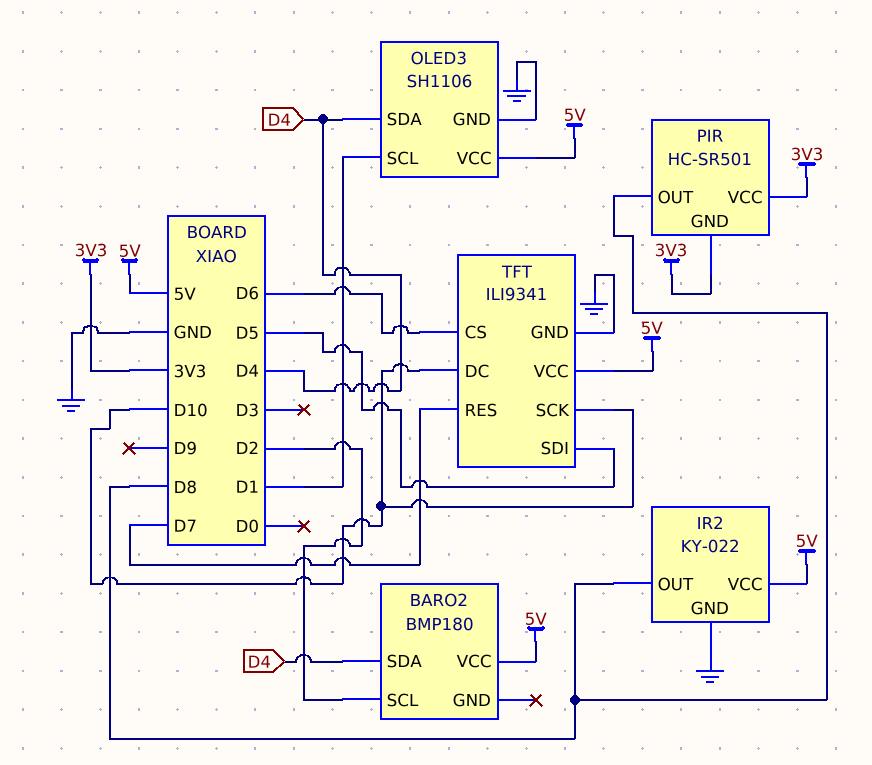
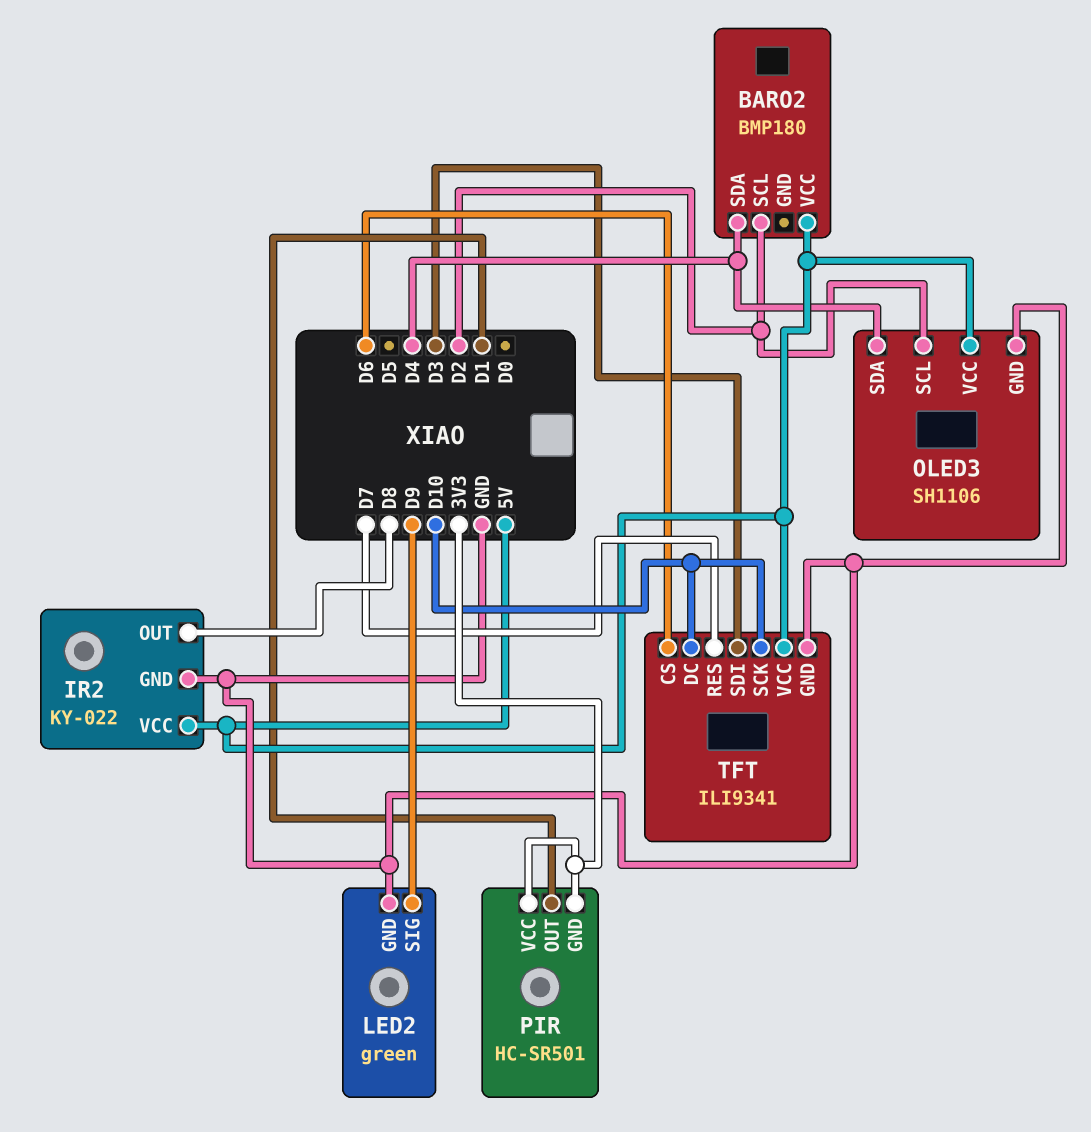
LED2: none -> green
LED2 pin GND: none -> GND
LED2 pin SIG: none -> D9
OLED3 pin SCL: D1 -> D2
PIR pin OUT: D8 -> D1
TFT pin SDI: D5 -> D3

